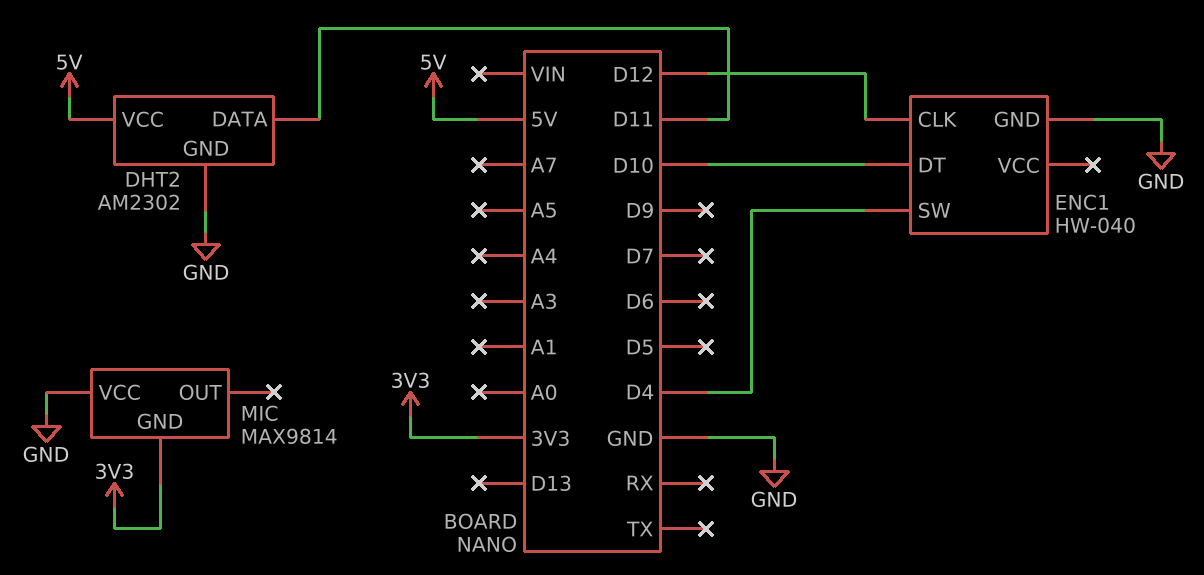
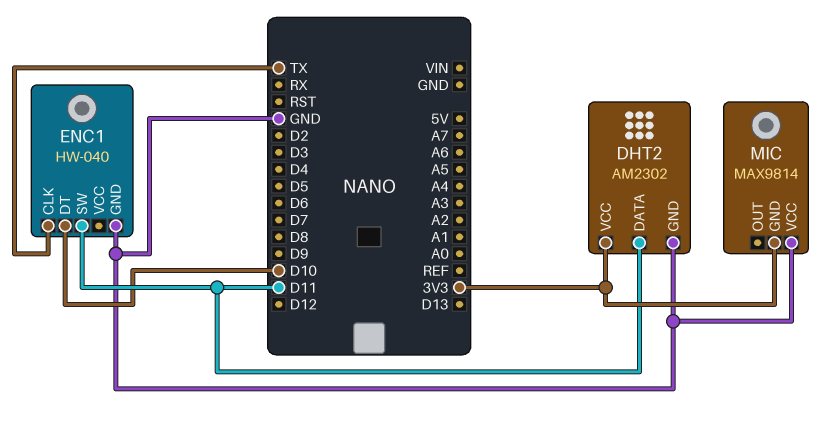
DHT2 pin VCC: 5V -> 3V3
ENC1 pin CLK: D12 -> TX
ENC1 pin SW: D4 -> D11

